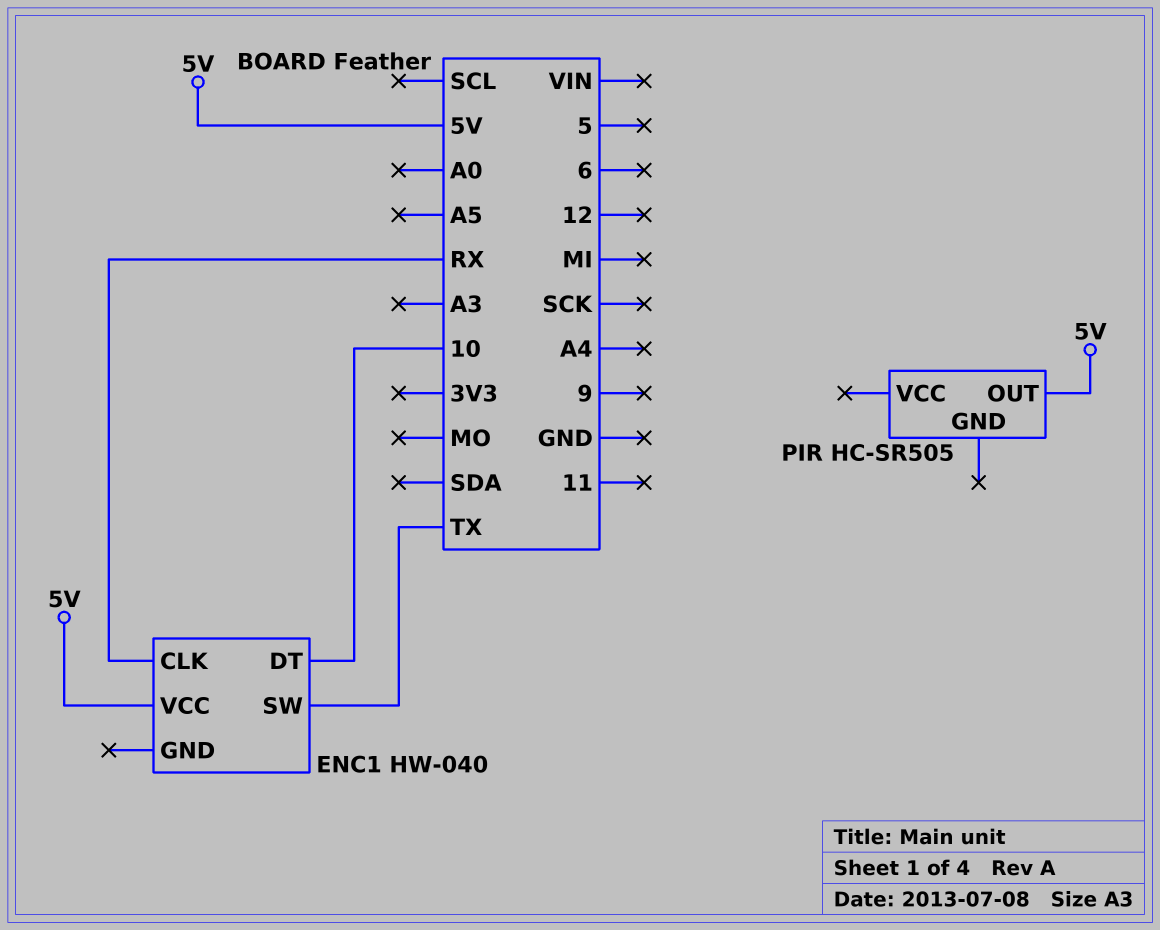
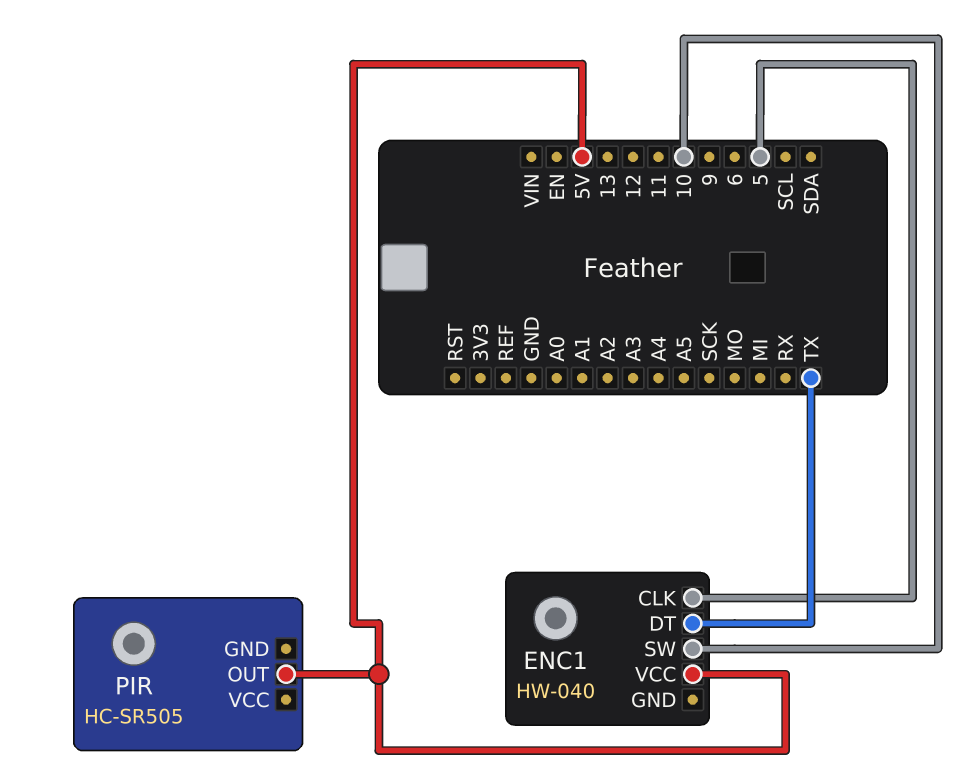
ENC1 pin CLK: RX -> 5
ENC1 pin DT: 10 -> TX
ENC1 pin SW: TX -> 10

